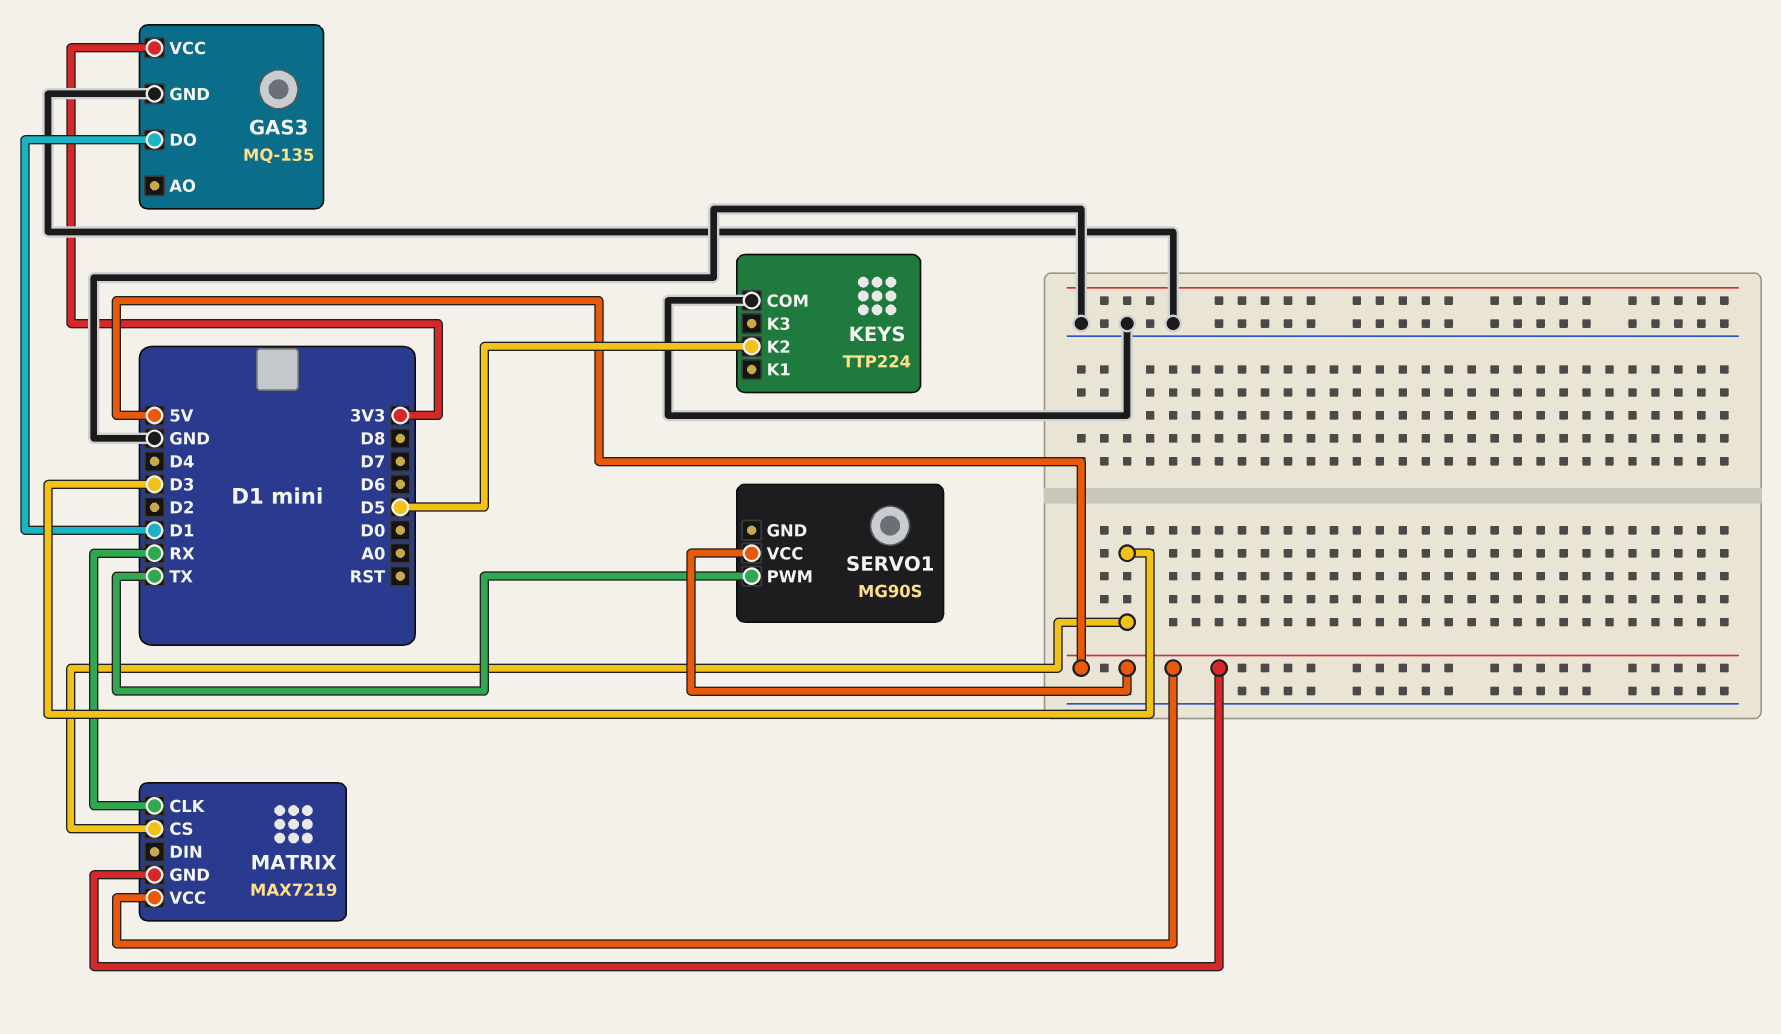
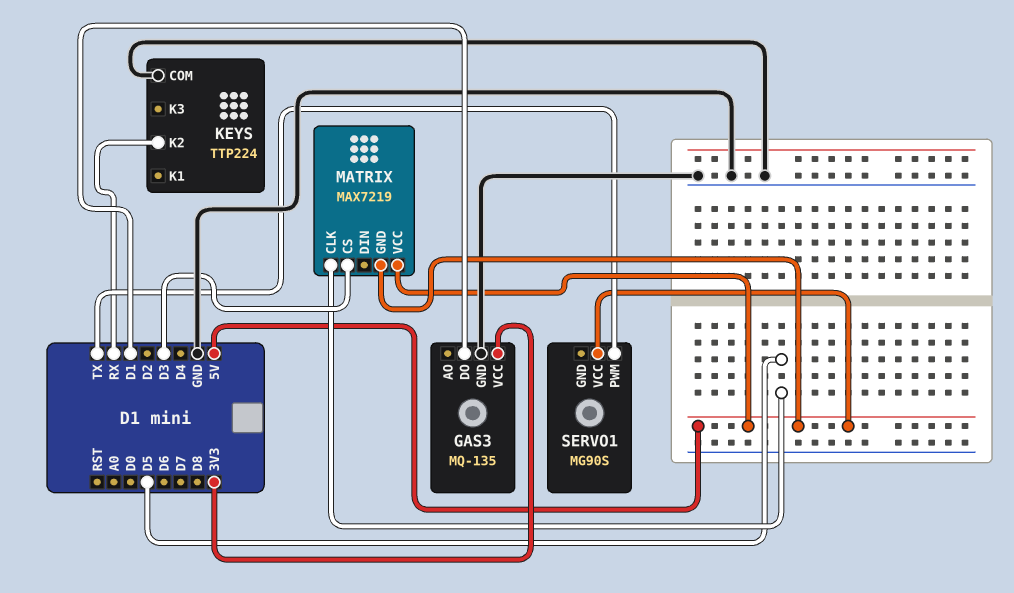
KEYS pin K2: D5 -> RX
MATRIX pin CLK: RX -> D5

